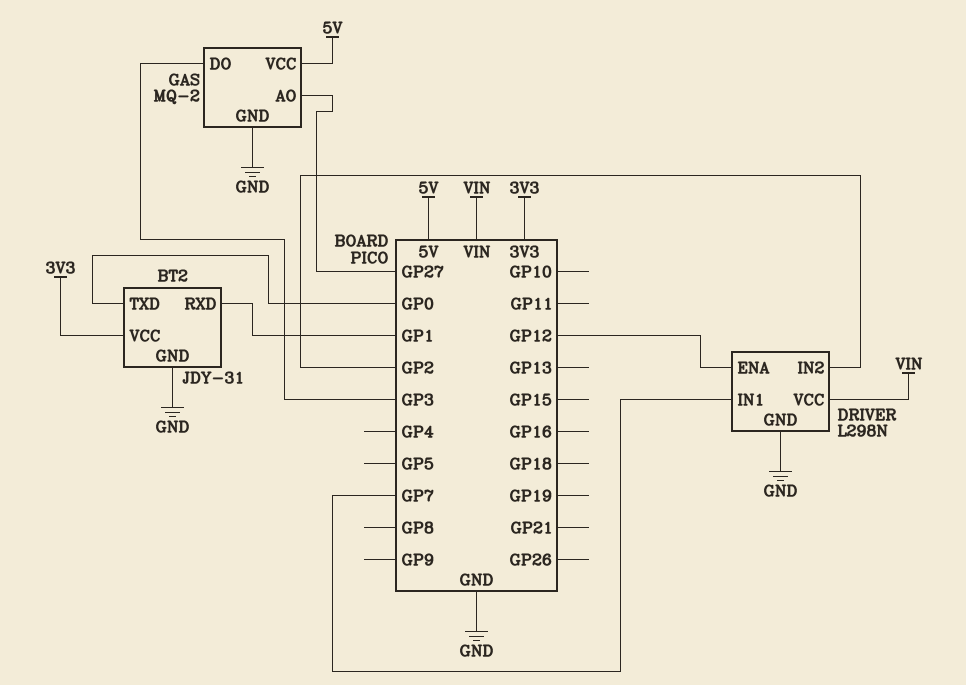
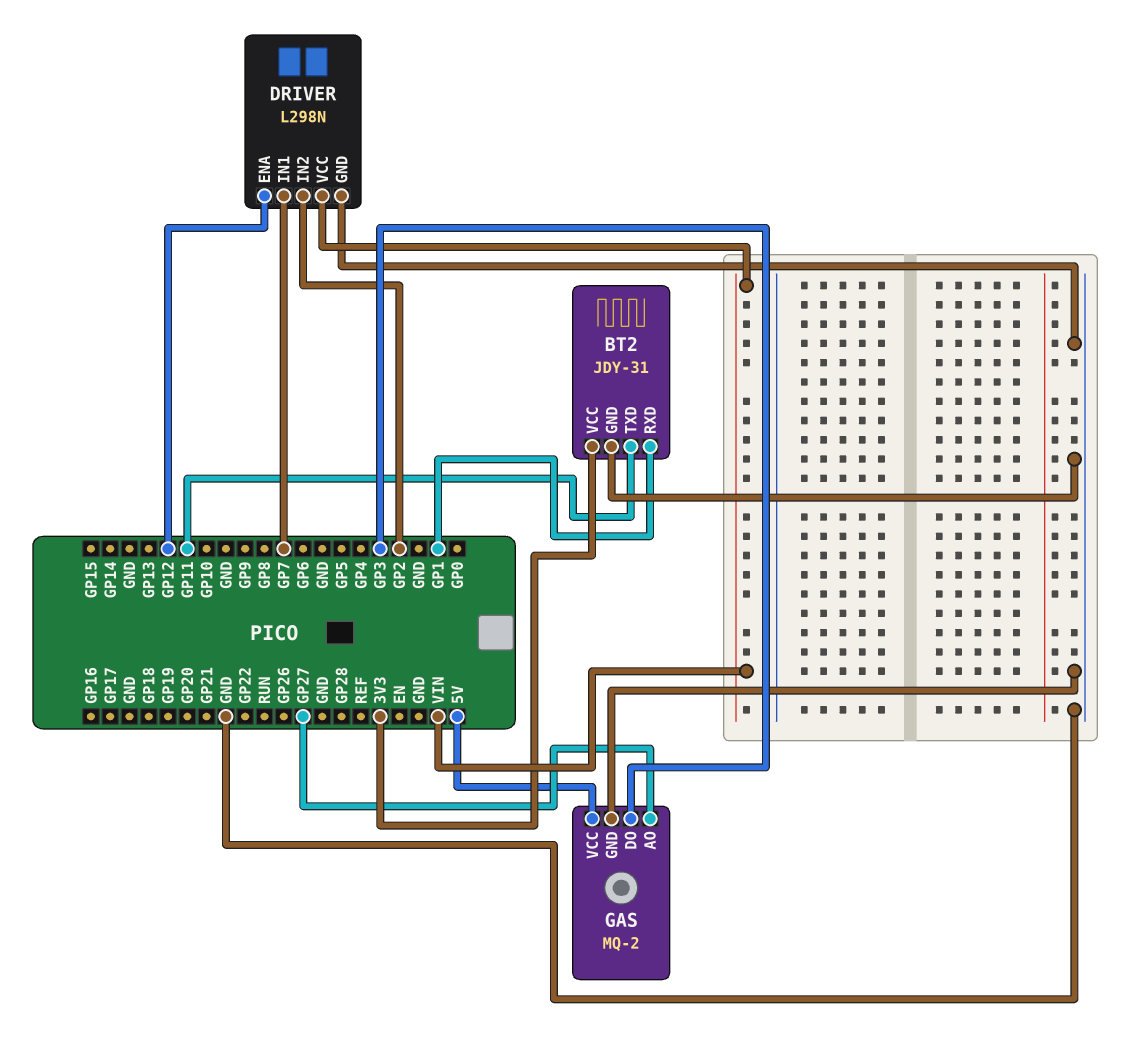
BT2 pin TXD: GP0 -> GP11

